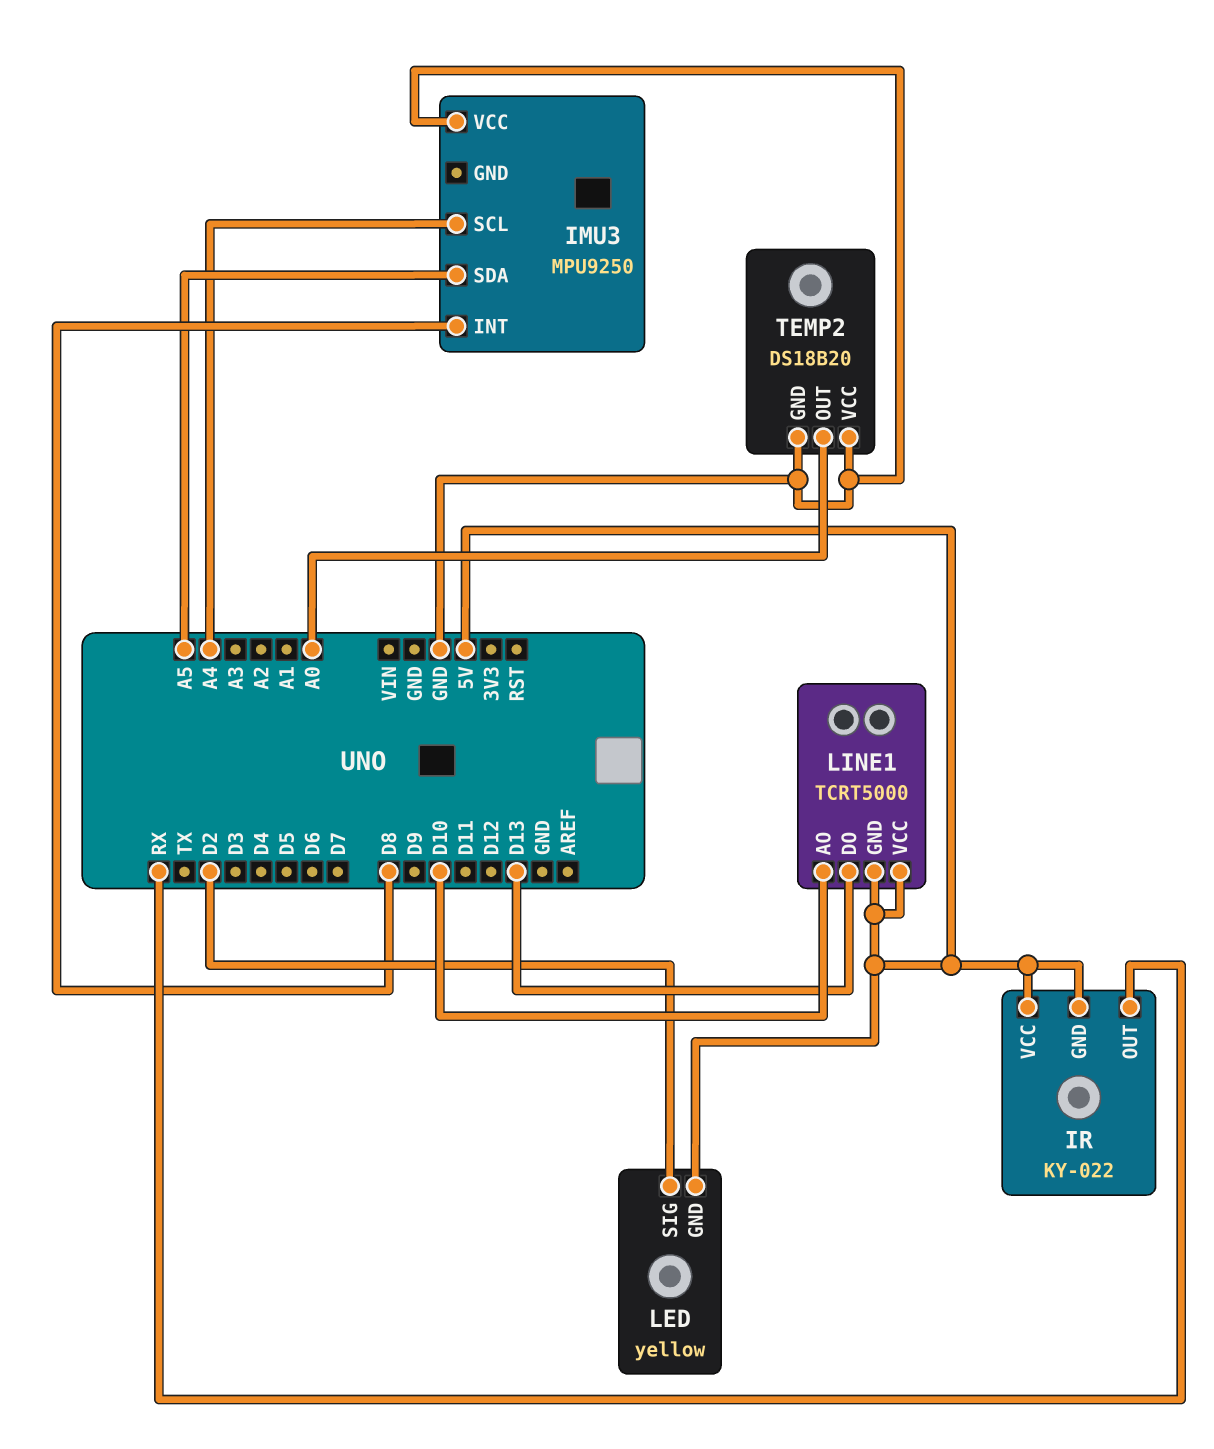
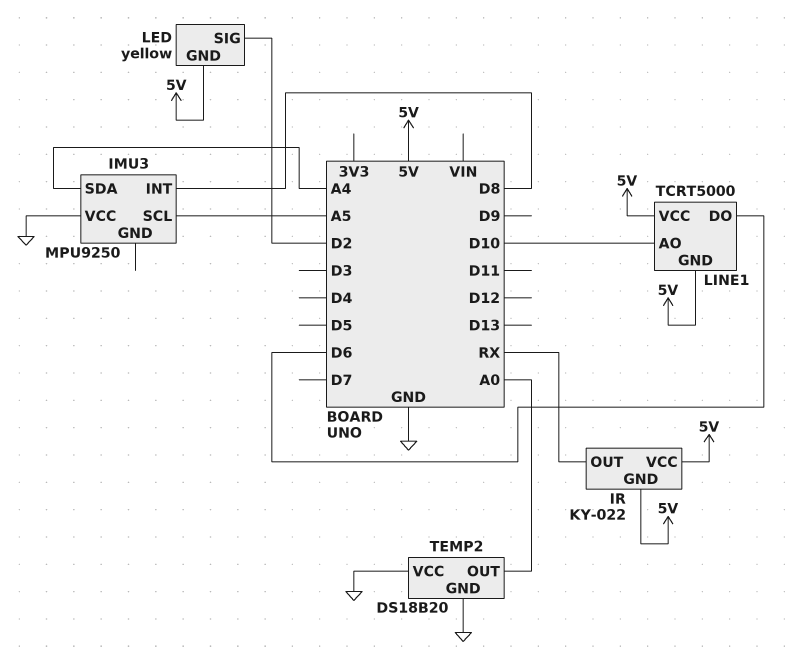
IMU3 pin SCL: A4 -> A5
IMU3 pin SDA: A5 -> A4
LINE1 pin DO: D13 -> D6

